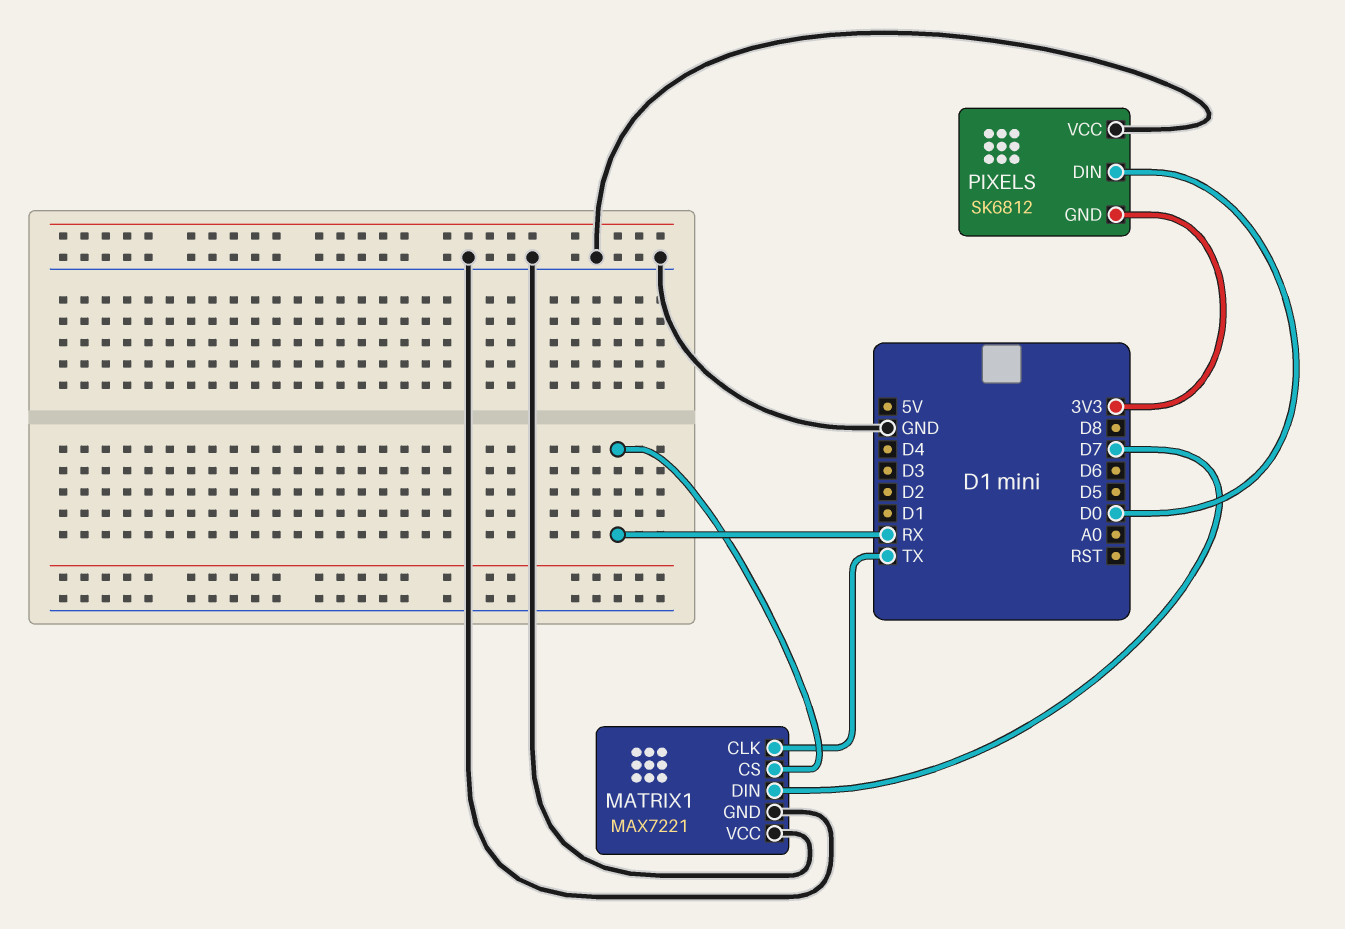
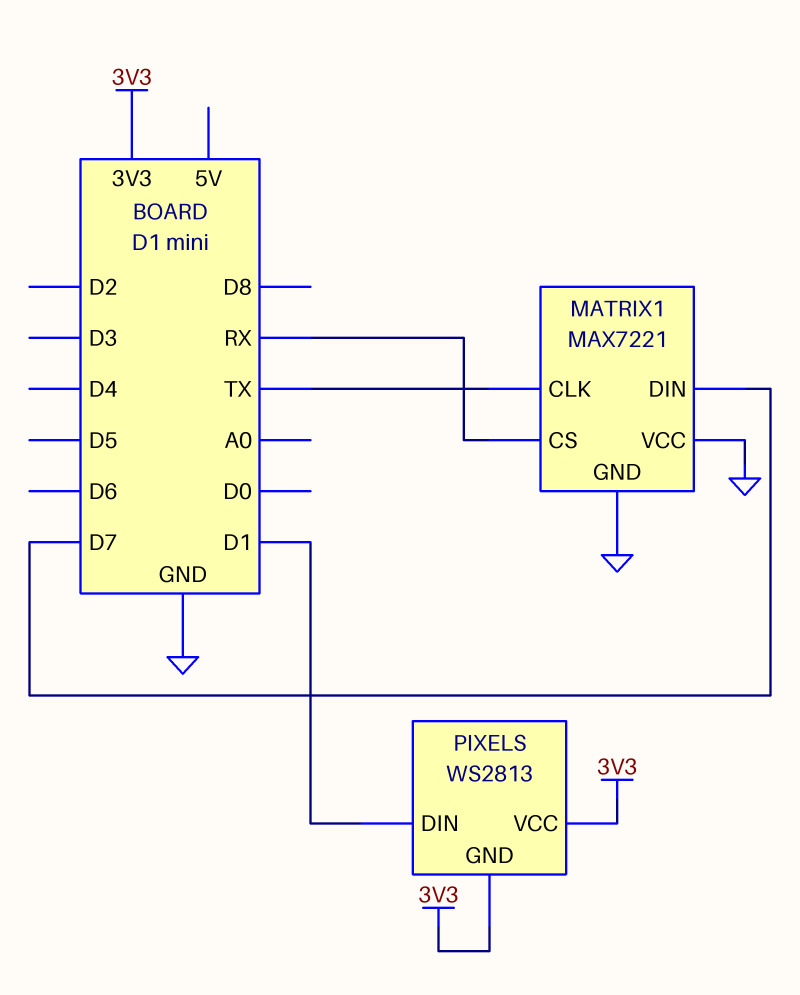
PIXELS: SK6812 -> WS2813
PIXELS pin DIN: D0 -> D1
PIXELS pin VCC: GND -> 3V3

